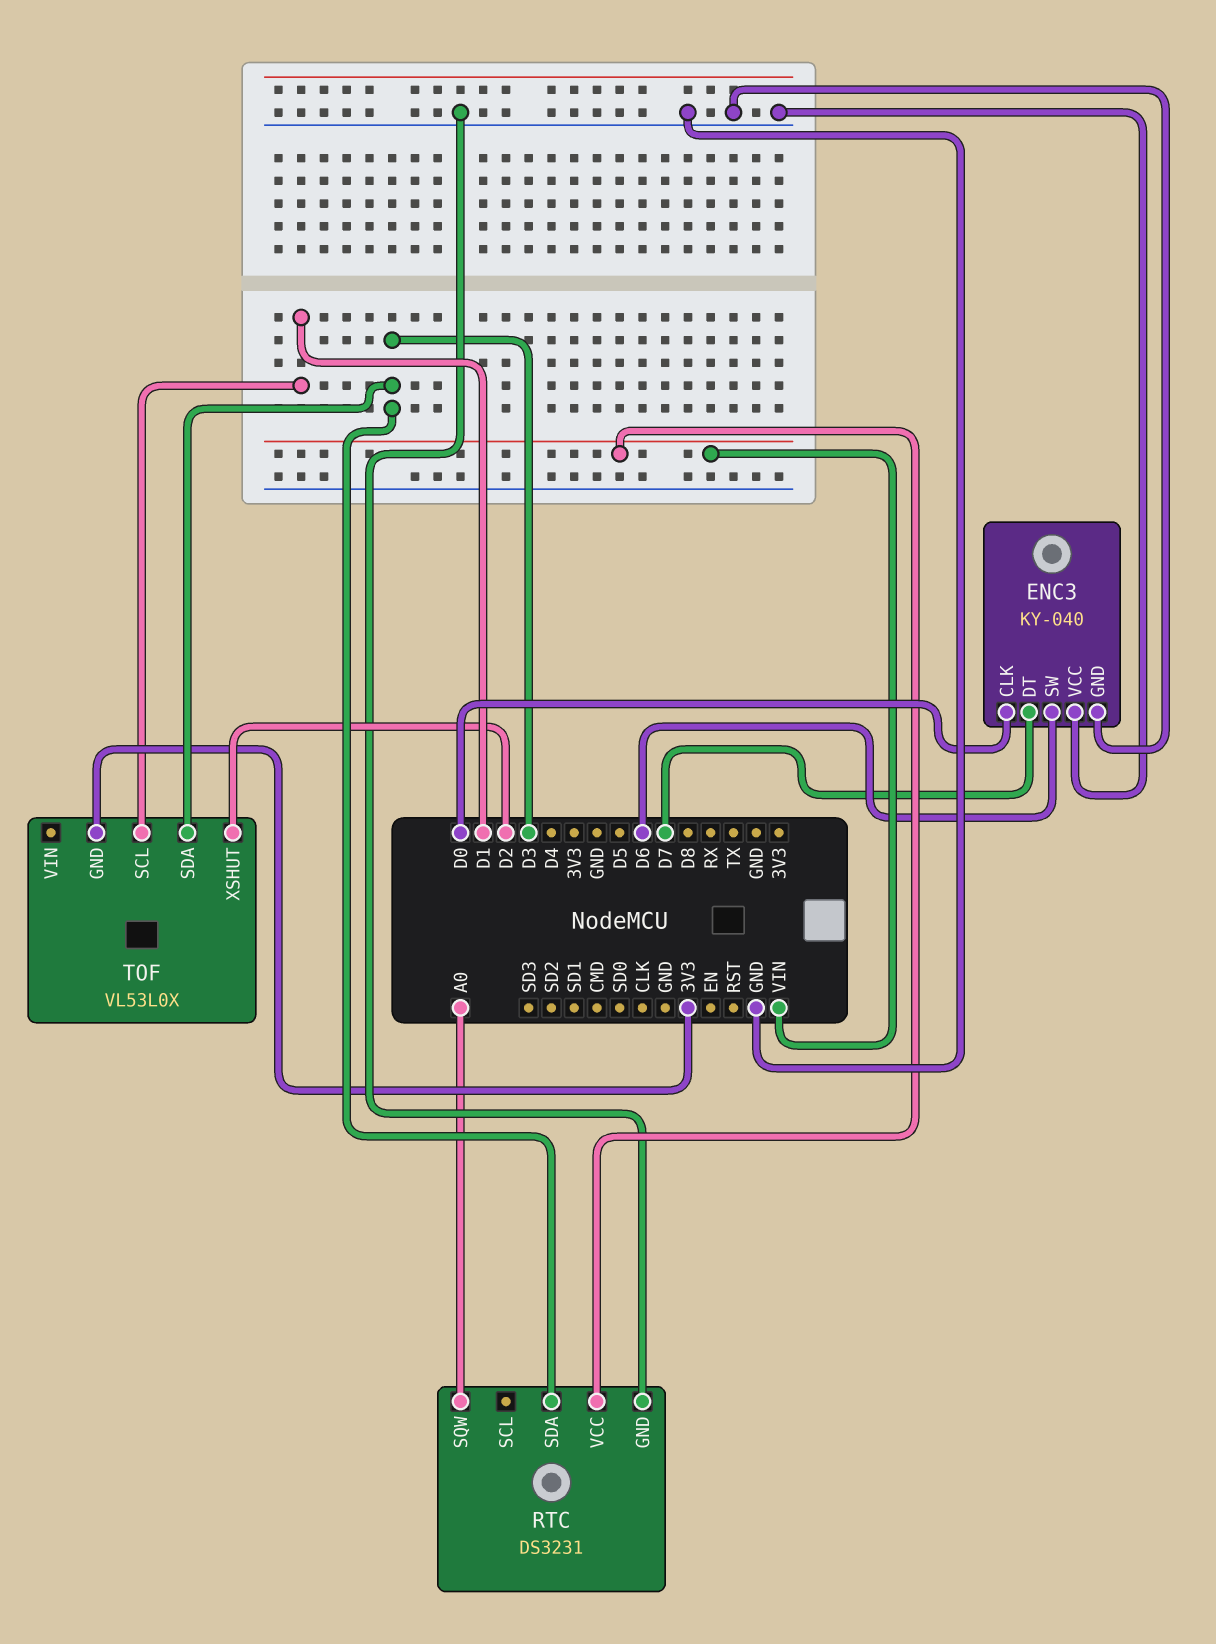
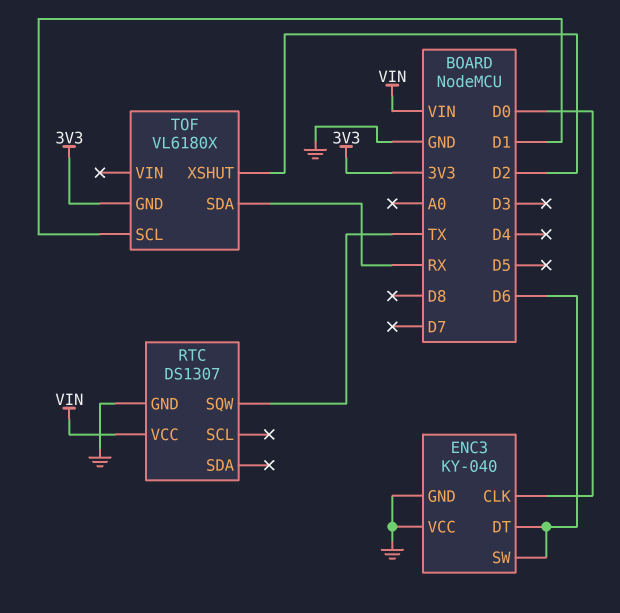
ENC3 pin DT: D7 -> D6
RTC: DS3231 -> DS1307
RTC pin SDA: D3 -> none
RTC pin SQW: A0 -> TX
TOF: VL53L0X -> VL6180X
TOF pin SDA: D3 -> RX

